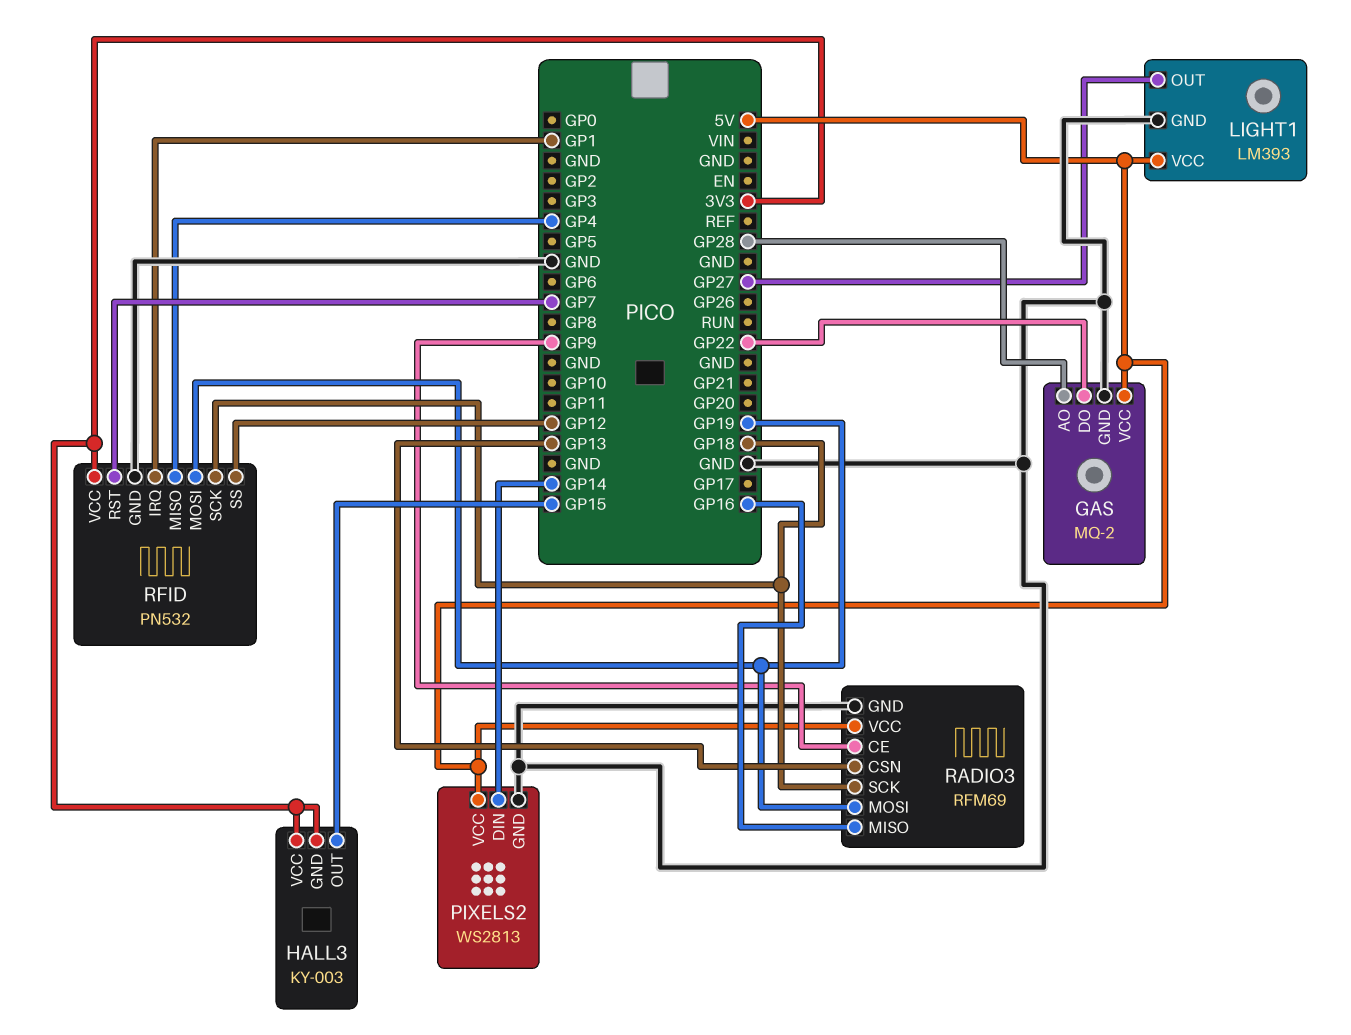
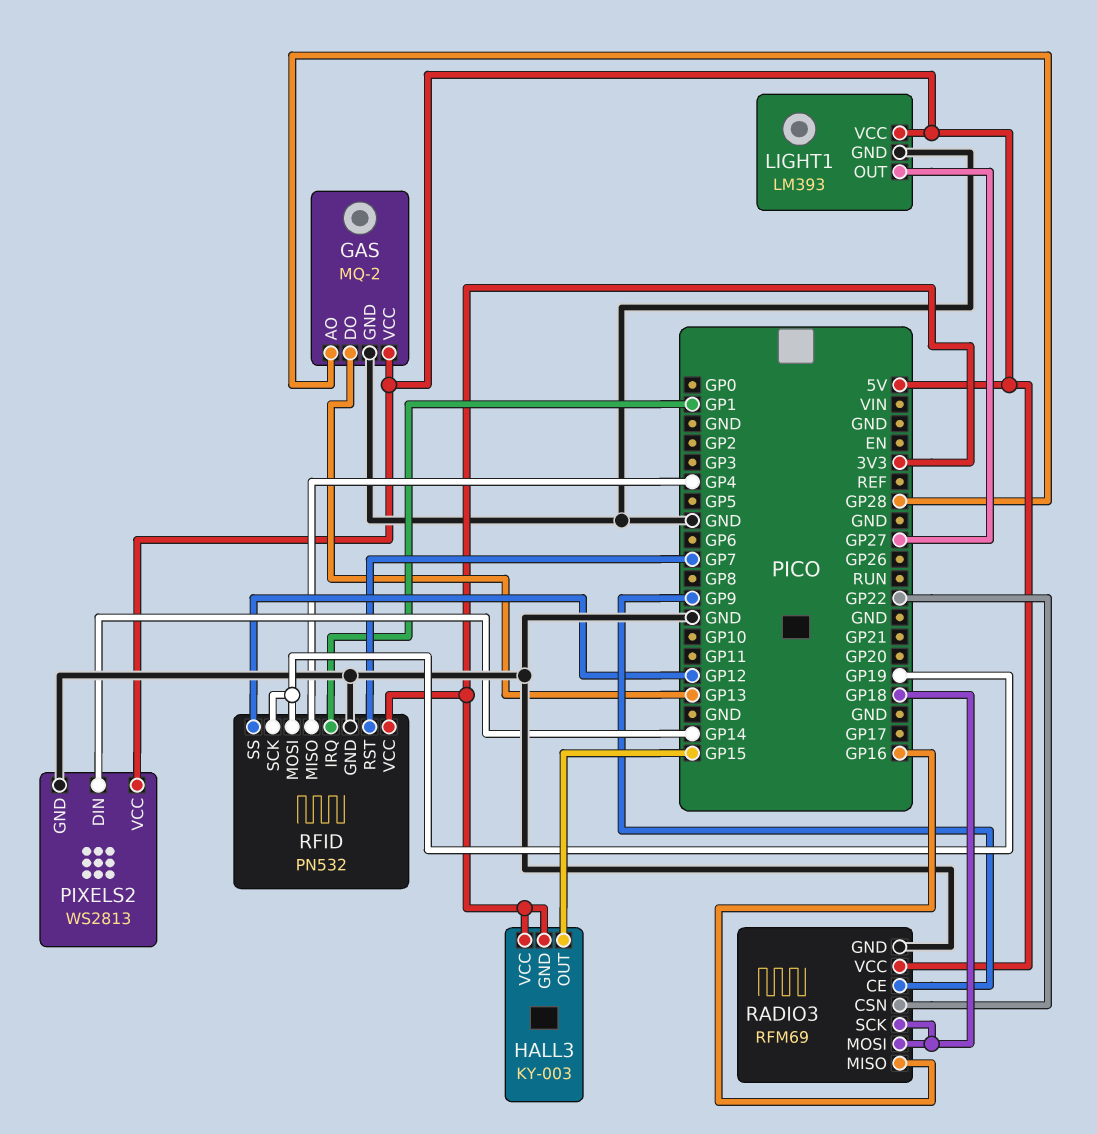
GAS pin DO: GP22 -> GP13
RADIO3 pin CSN: GP13 -> GP22
RADIO3 pin MOSI: GP19 -> GP18
RFID pin SCK: GP18 -> GP19

